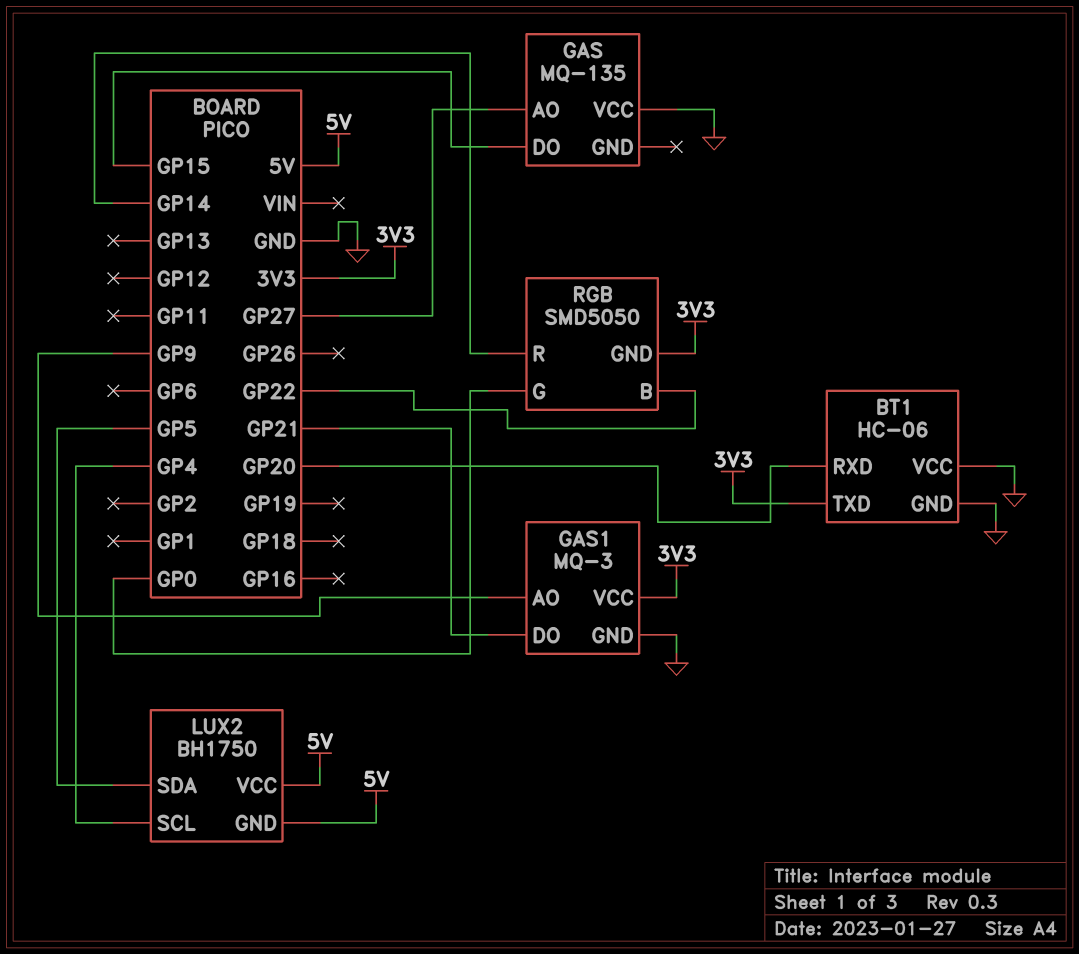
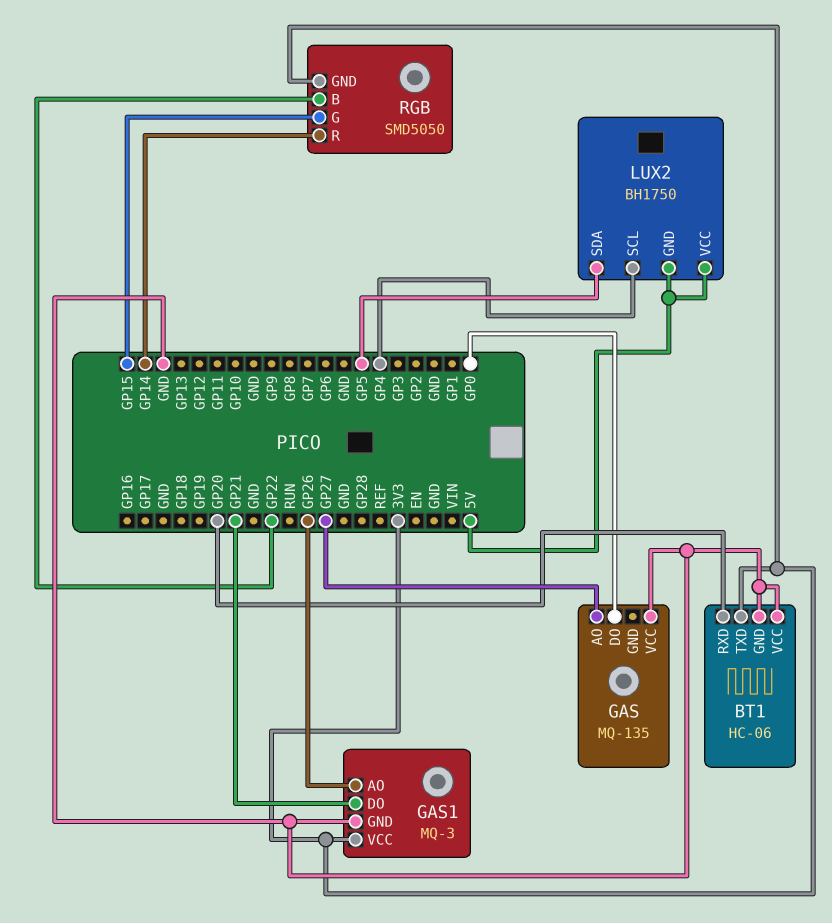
GAS pin DO: GP15 -> GP0
GAS1 pin AO: GP9 -> GP26
RGB pin G: GP0 -> GP15

